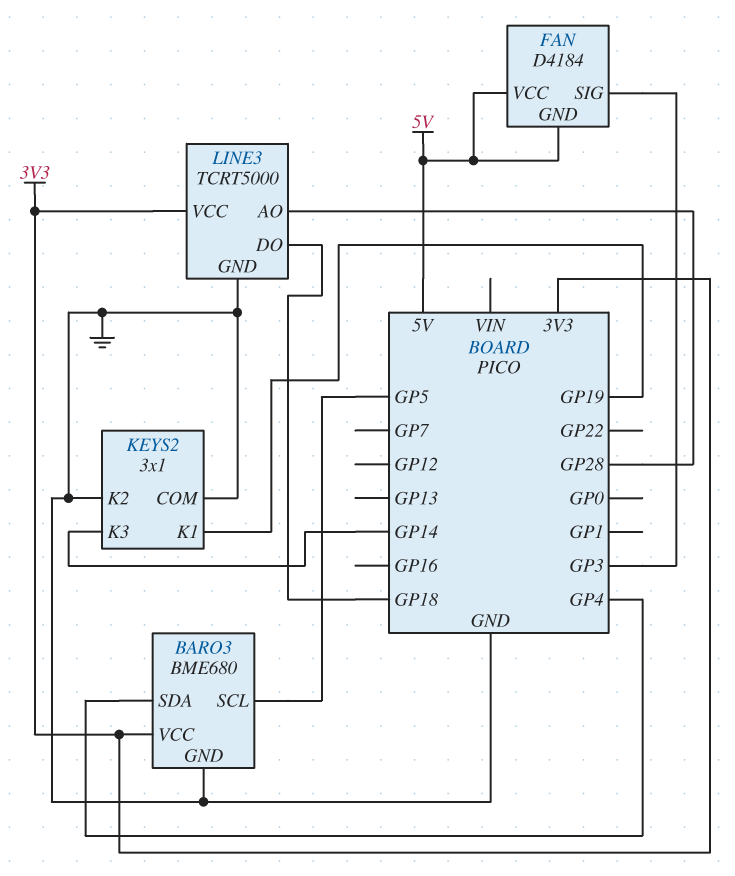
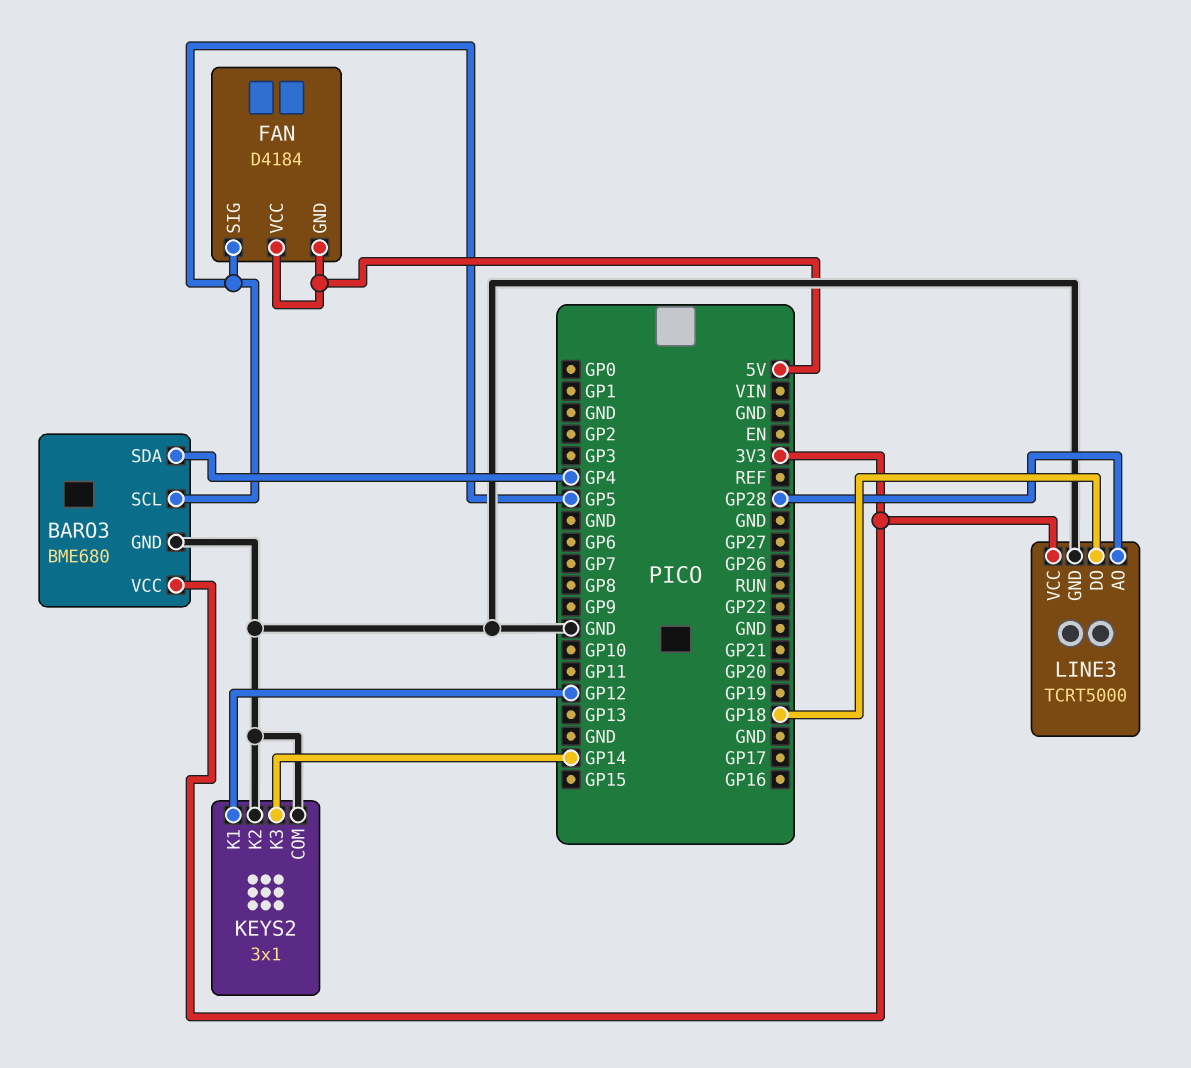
FAN pin SIG: GP3 -> GP5
KEYS2 pin K1: GP19 -> GP12

